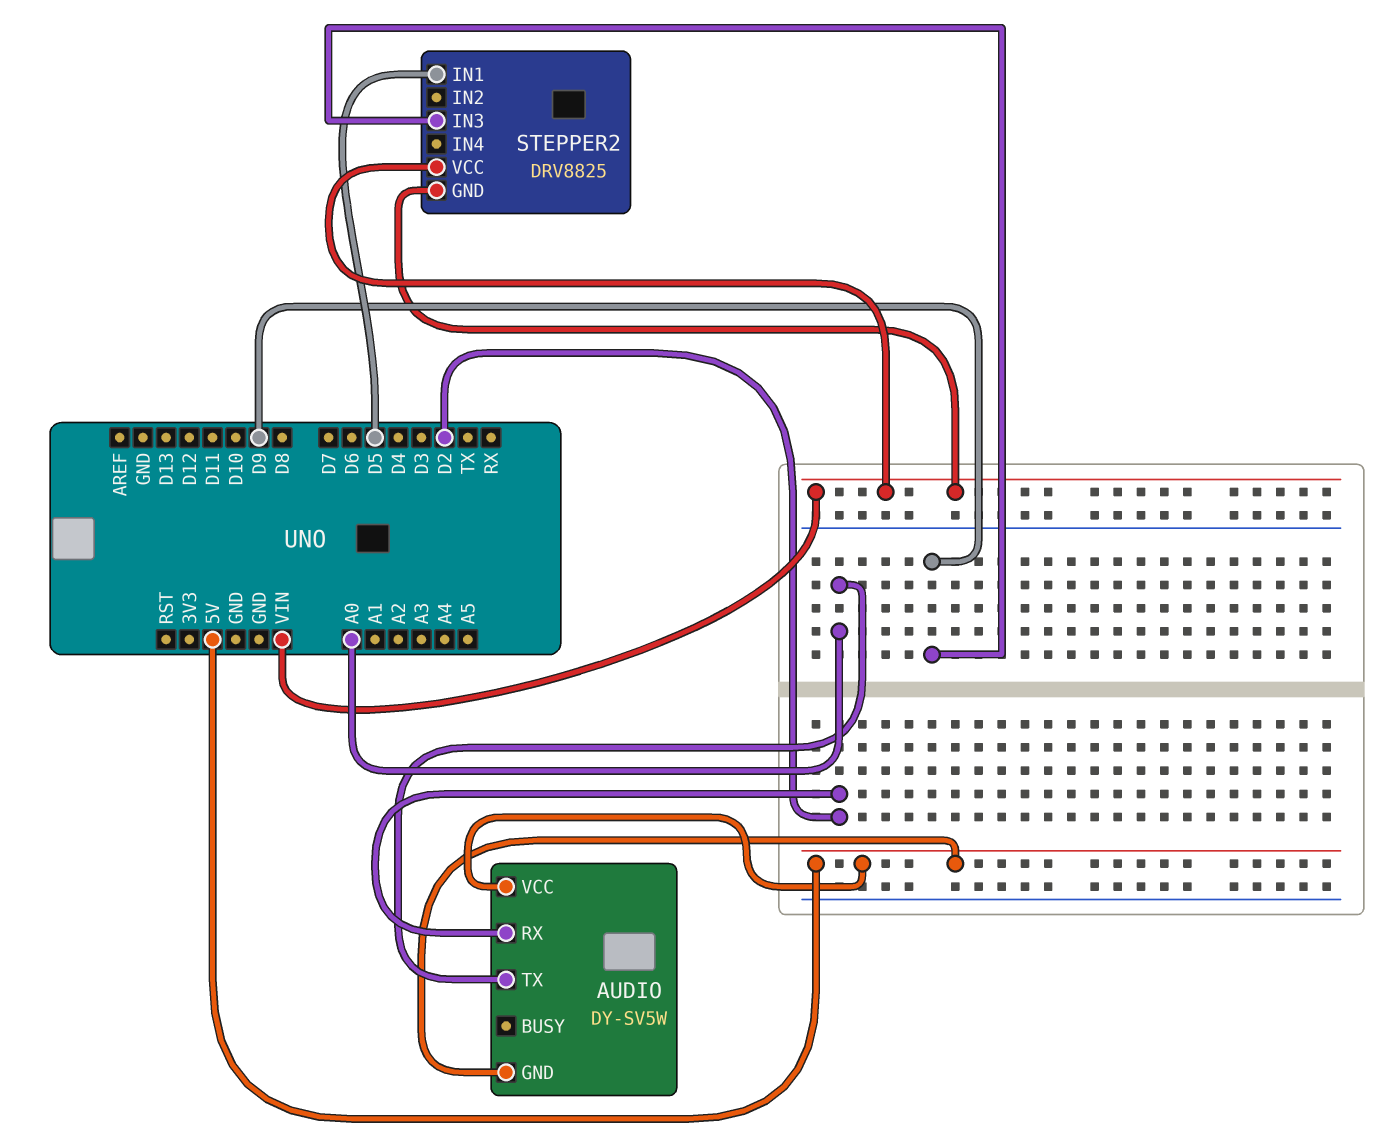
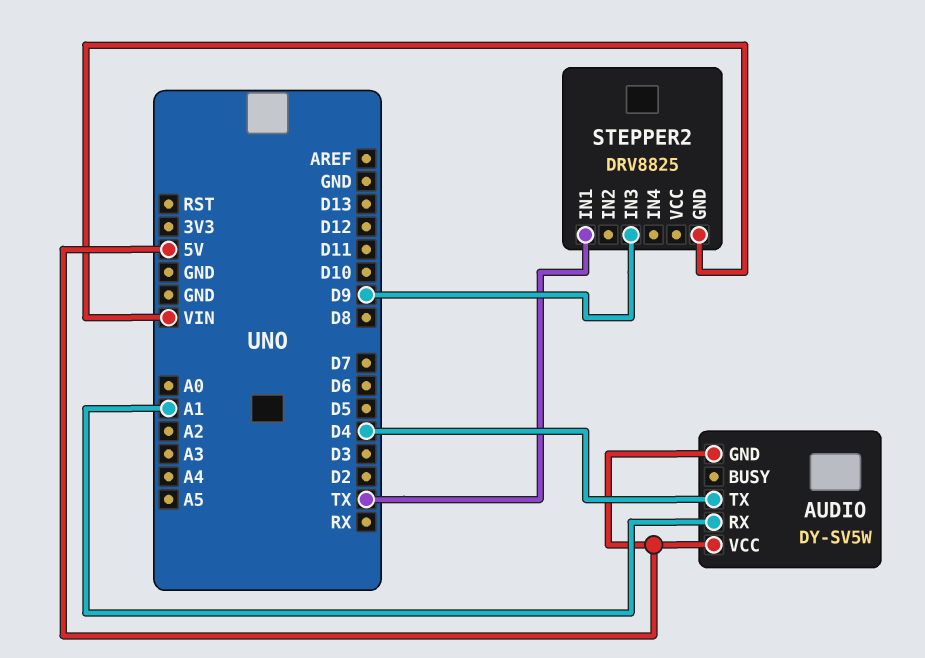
AUDIO pin RX: D2 -> A1
AUDIO pin TX: A0 -> D4
STEPPER2 pin IN1: D5 -> TX
STEPPER2 pin VCC: VIN -> none

